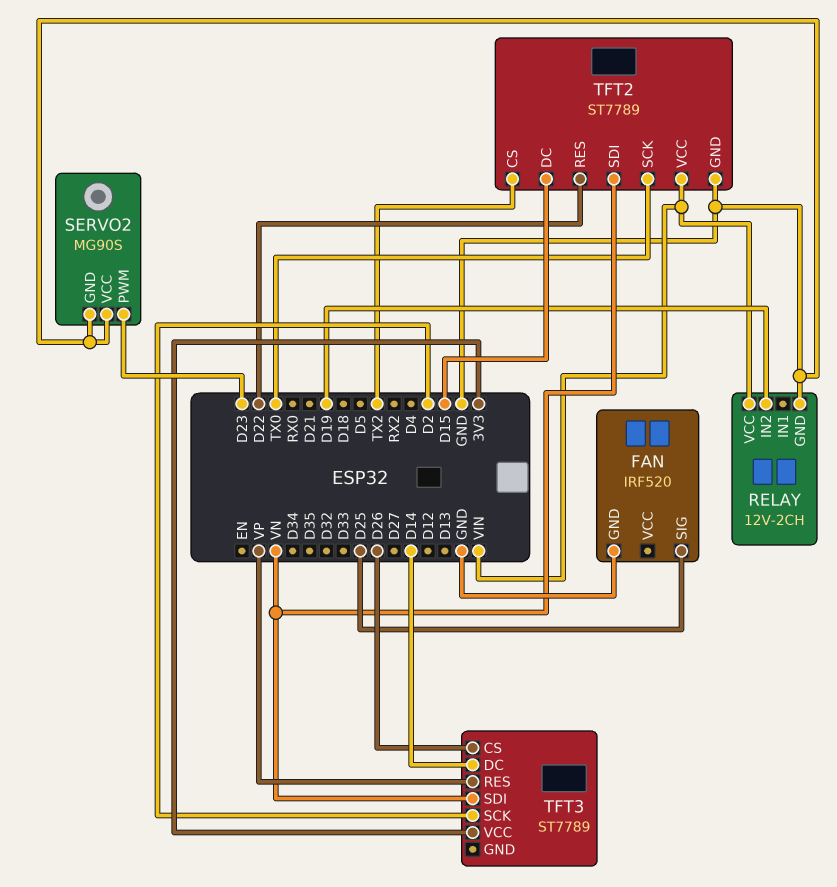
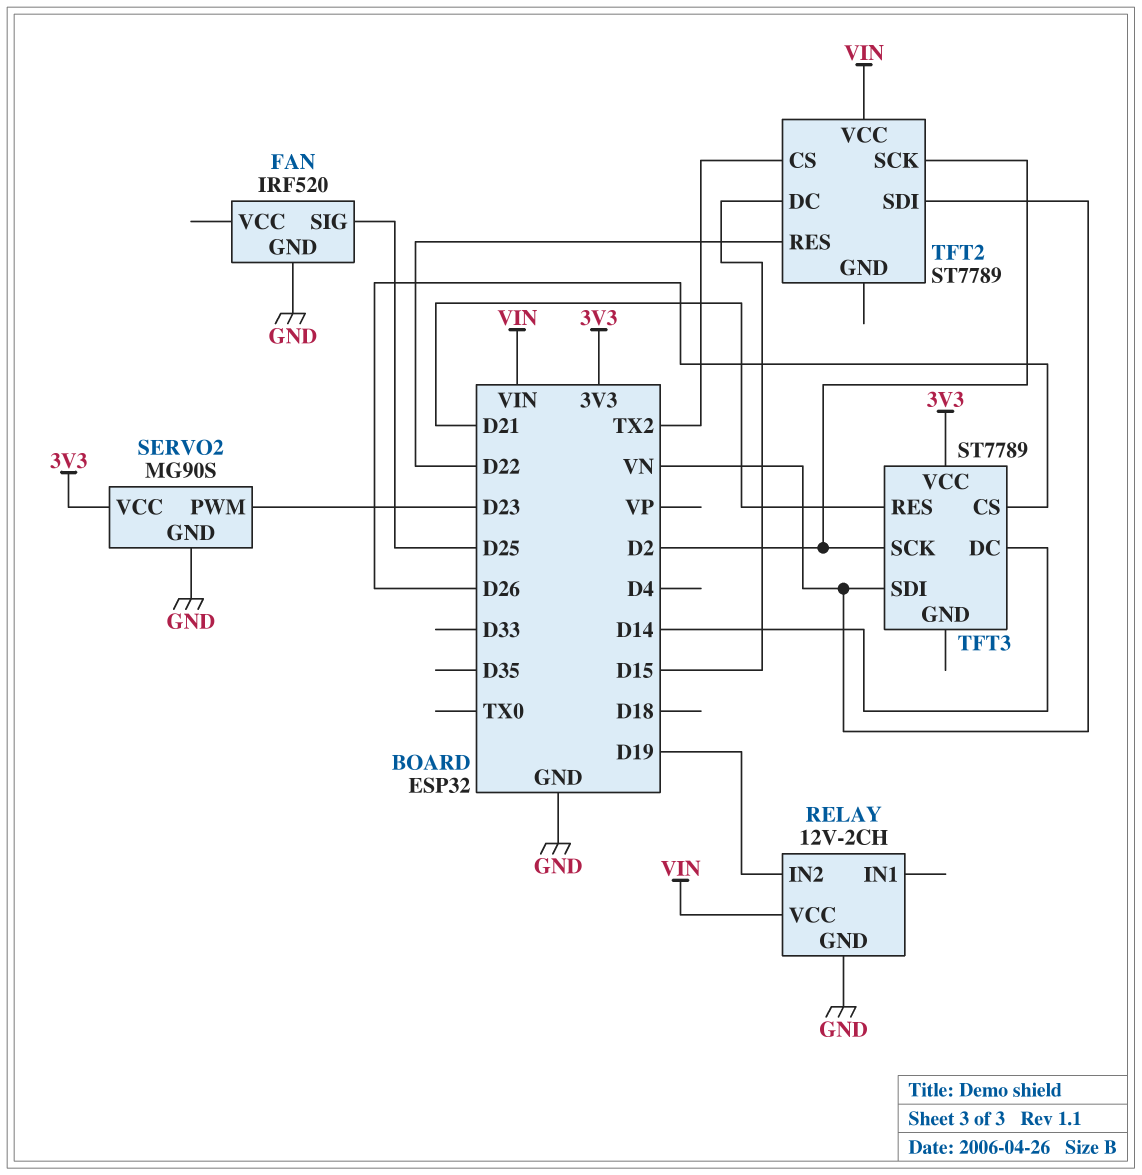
SERVO2 pin VCC: GND -> 3V3
TFT2 pin GND: GND -> none
TFT2 pin SCK: TX0 -> D2
TFT3 pin RES: VP -> D21

